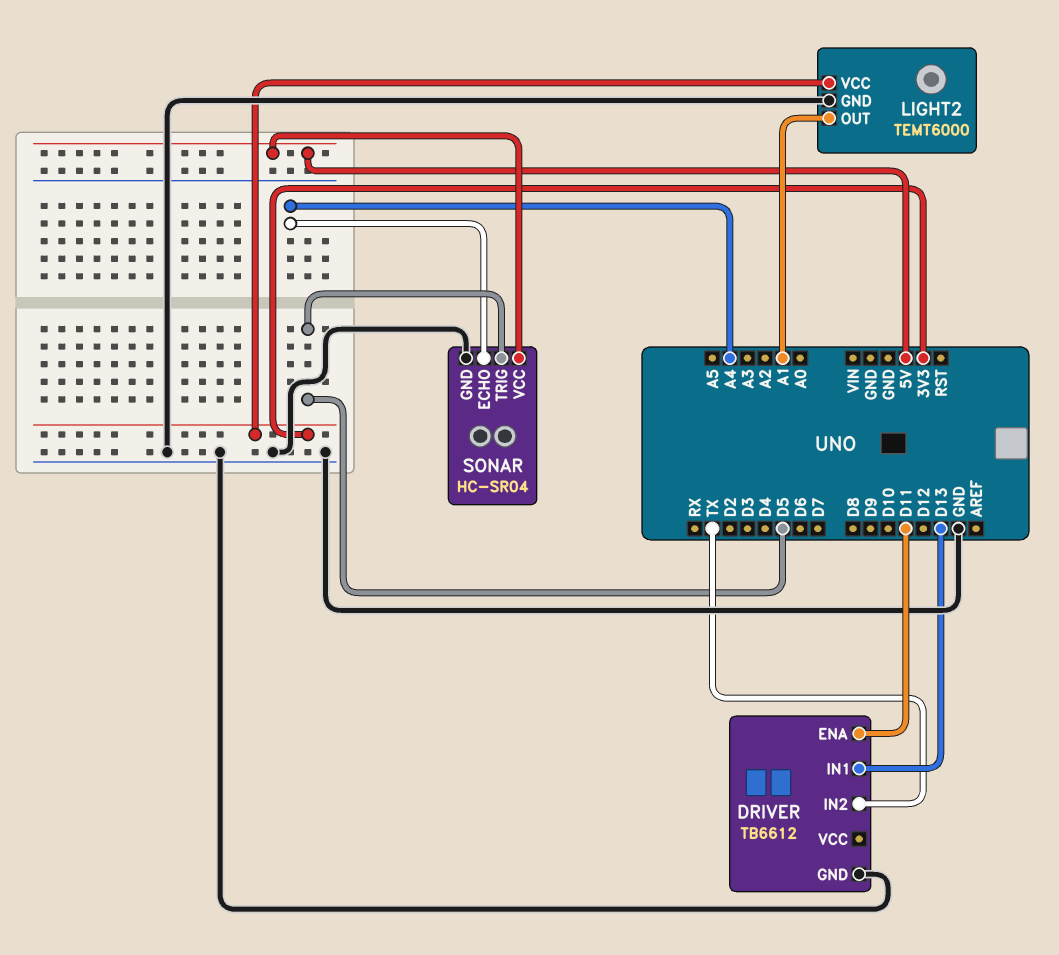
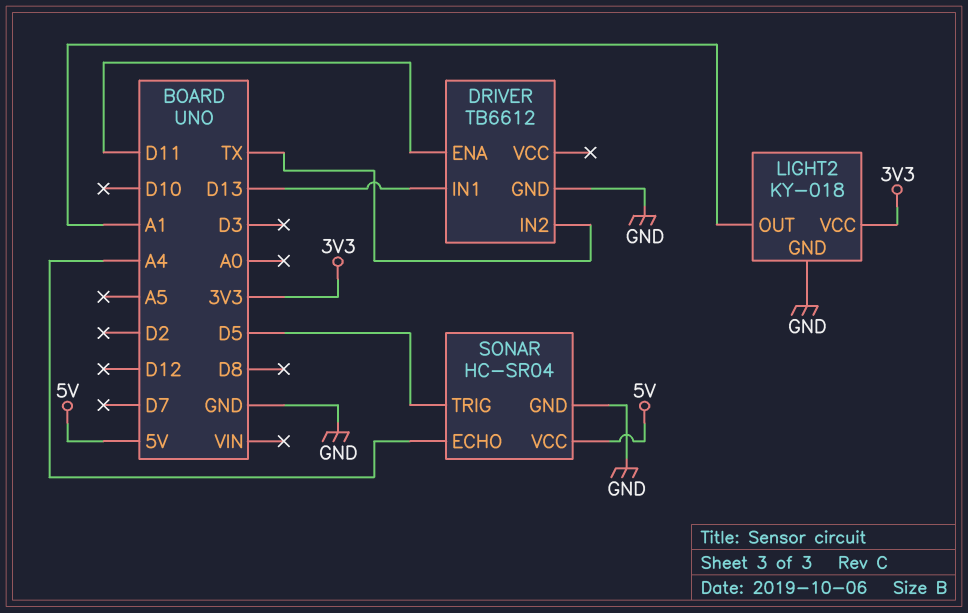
LIGHT2: TEMT6000 -> KY-018

